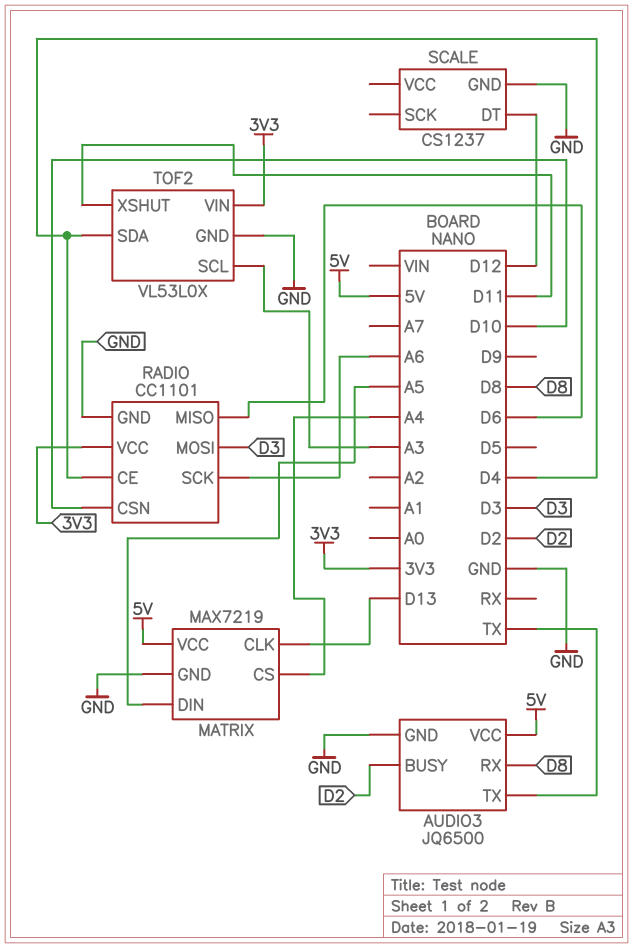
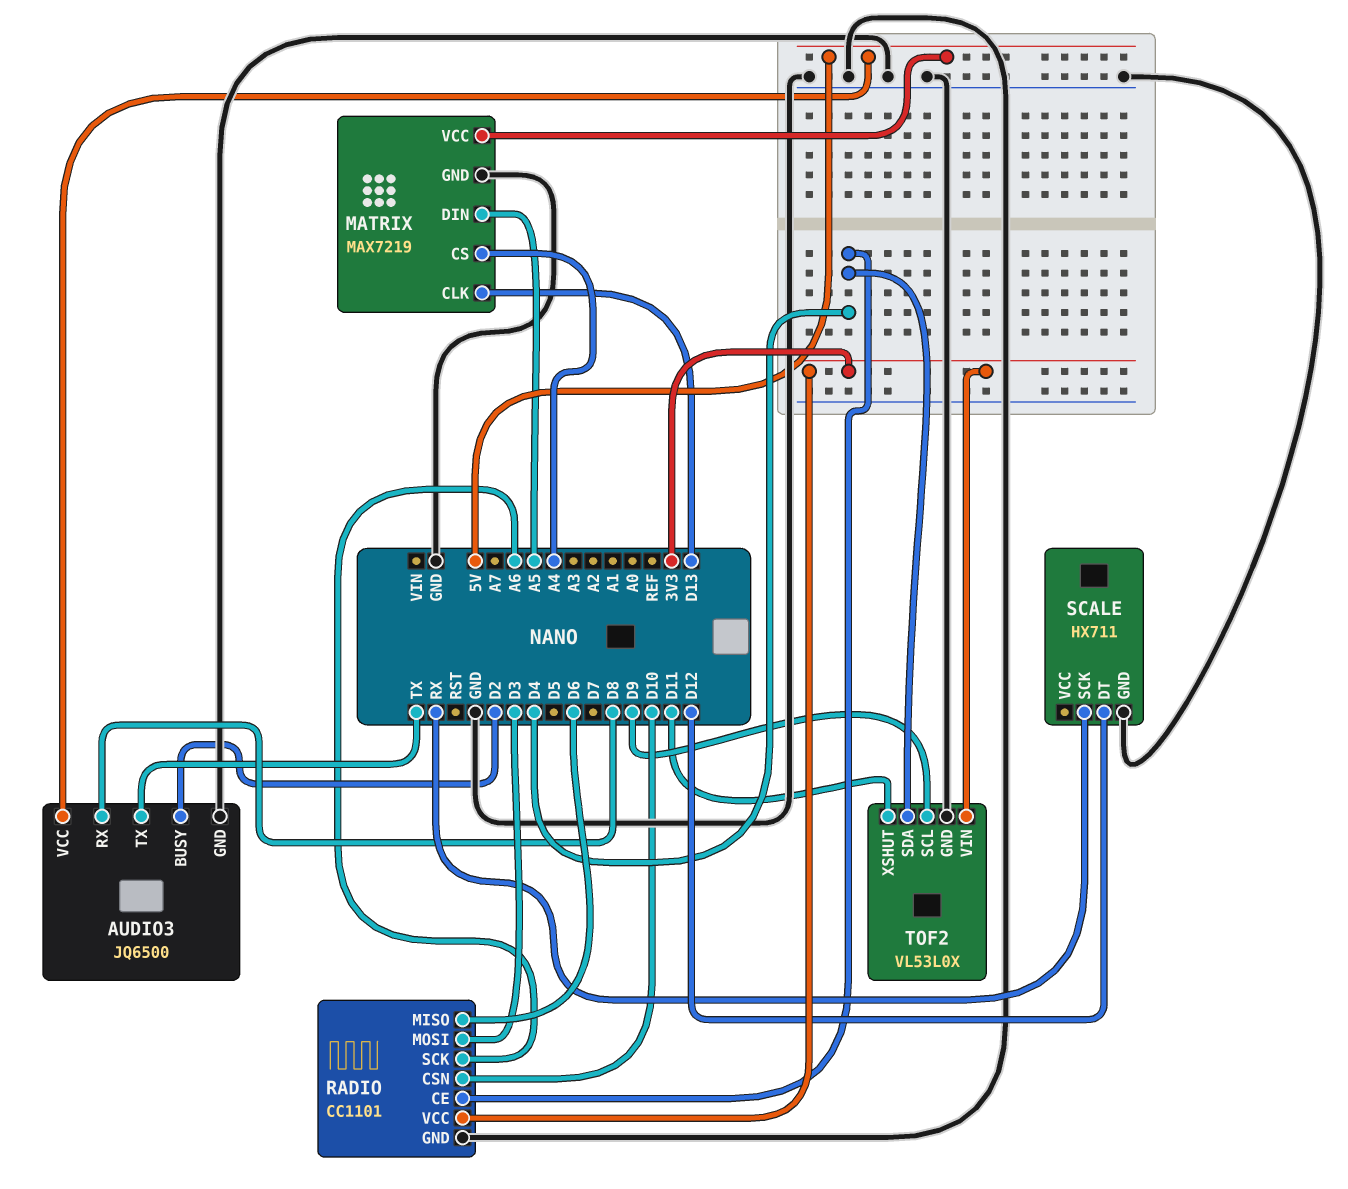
SCALE: CS1237 -> HX711
SCALE pin SCK: none -> RX
TOF2 pin SCL: A3 -> D9

